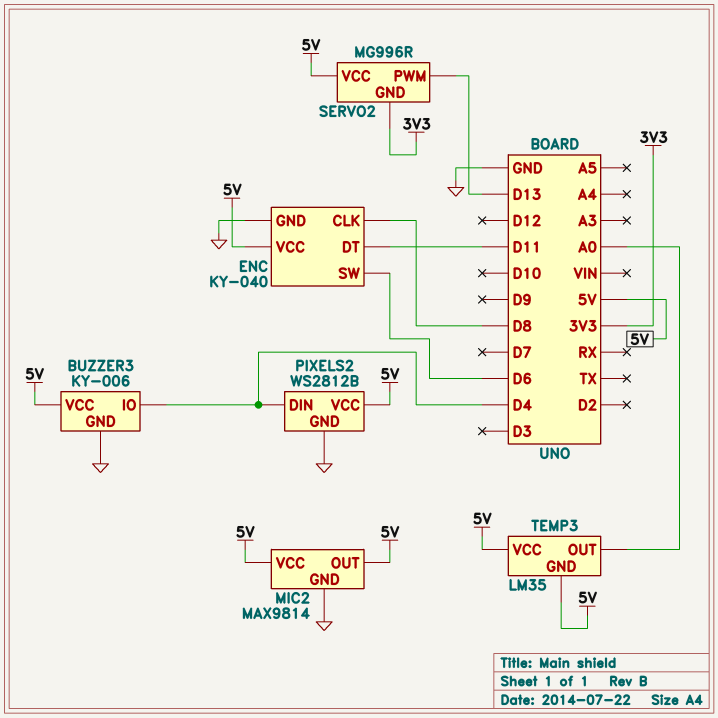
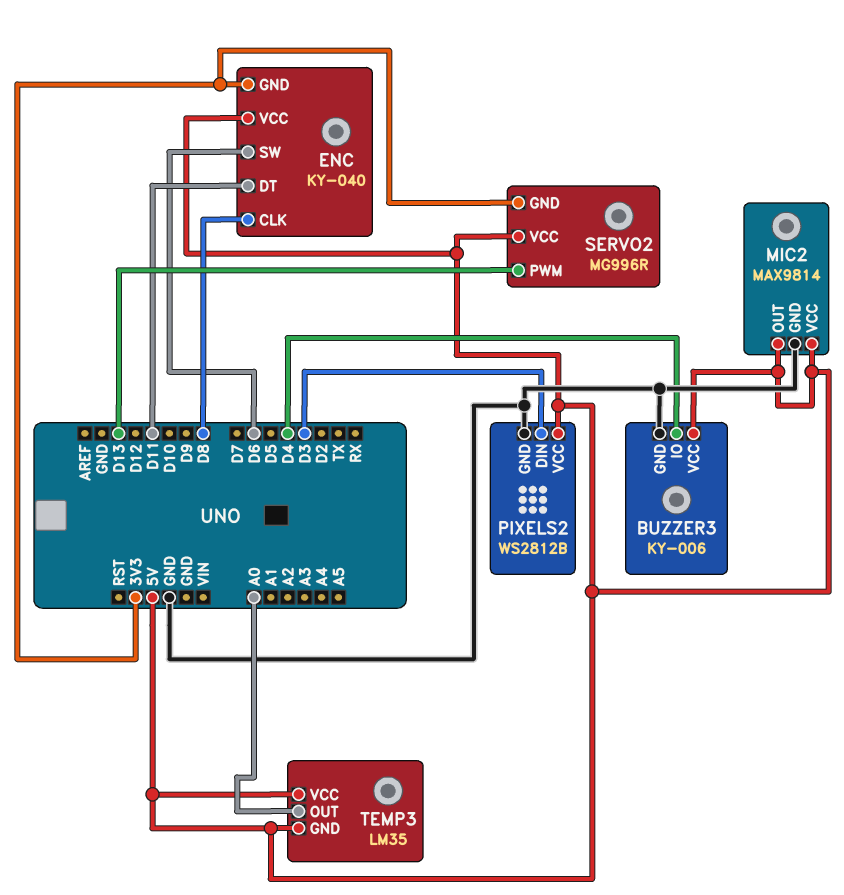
ENC pin GND: GND -> 3V3
PIXELS2 pin DIN: D4 -> D3

